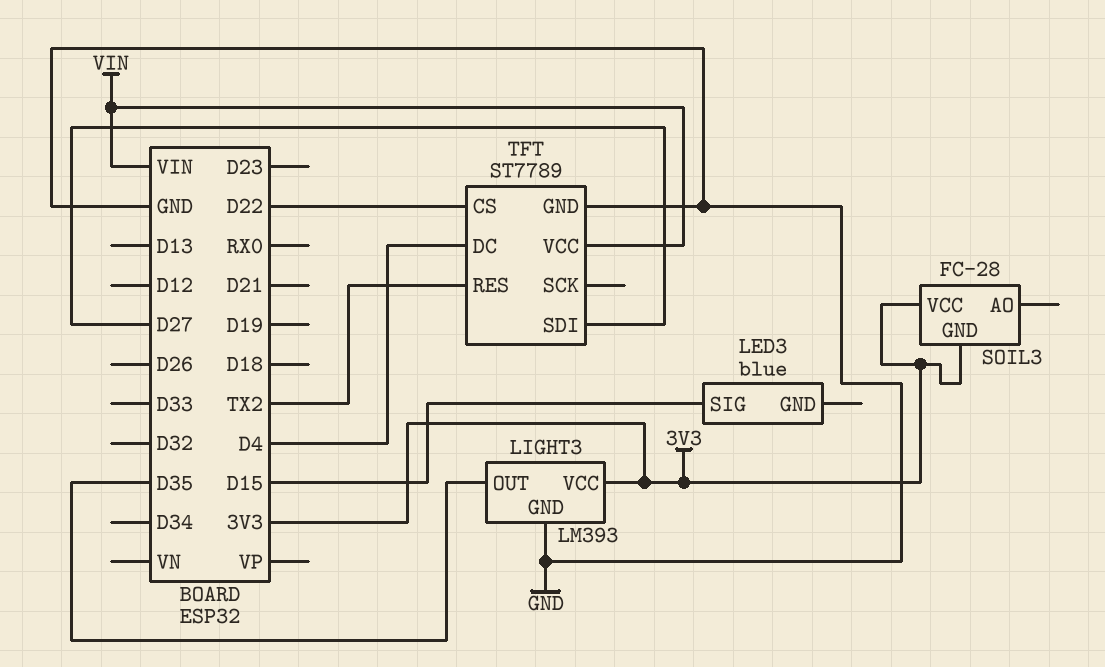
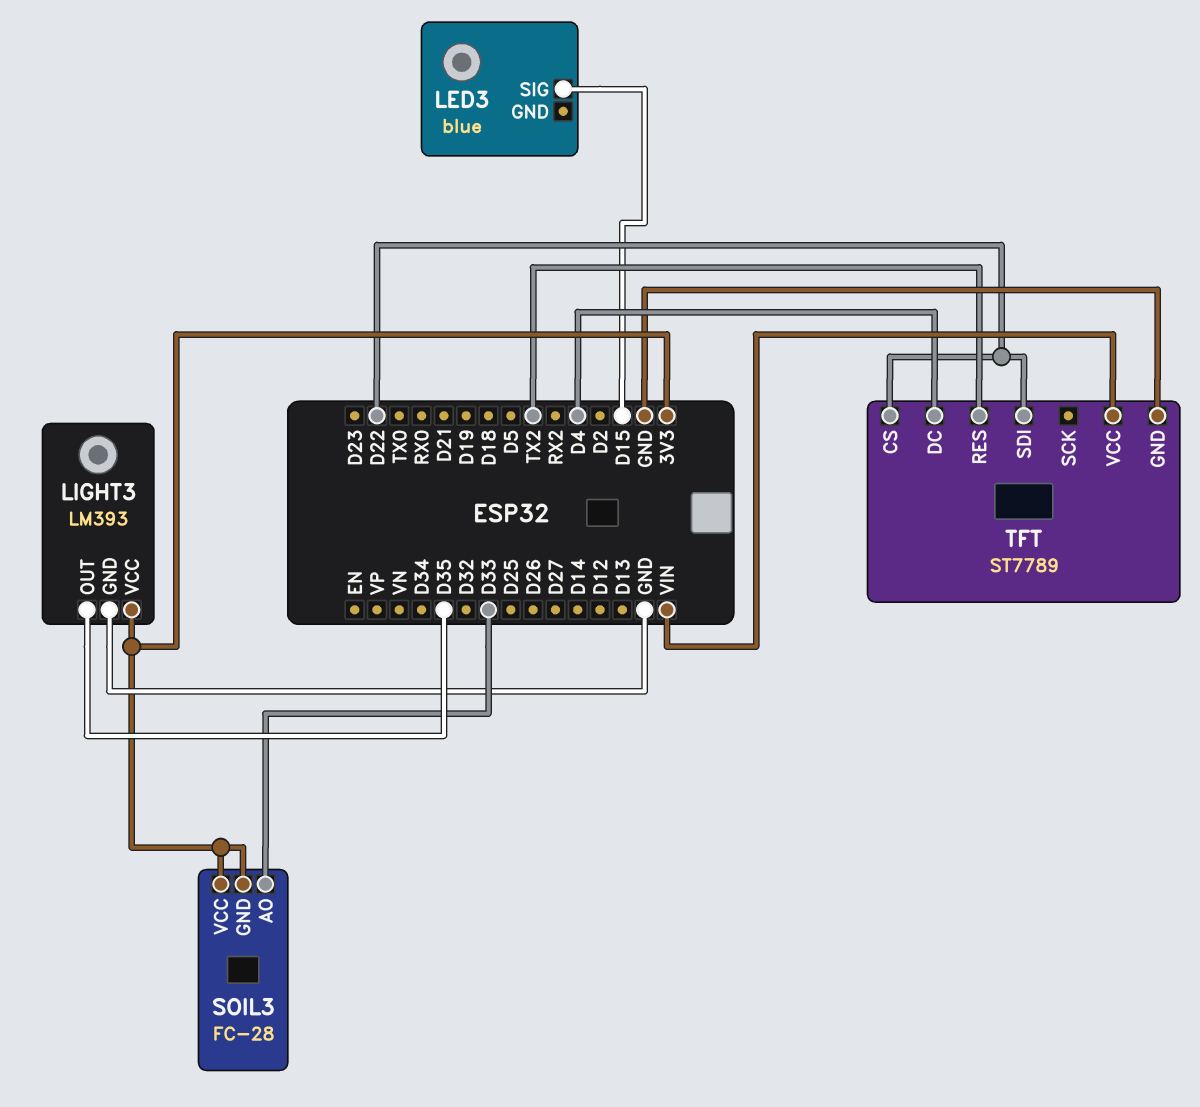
SOIL3 pin AO: none -> D33
TFT pin SDI: D27 -> D22

